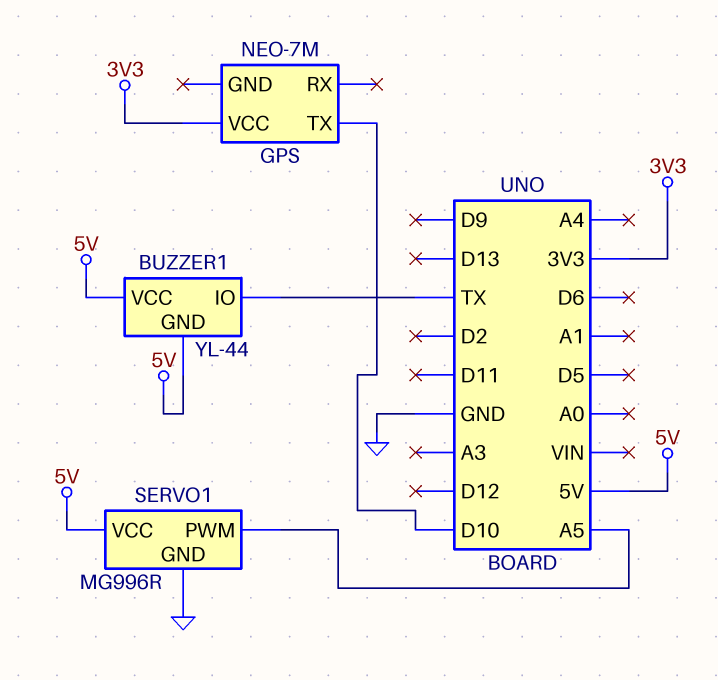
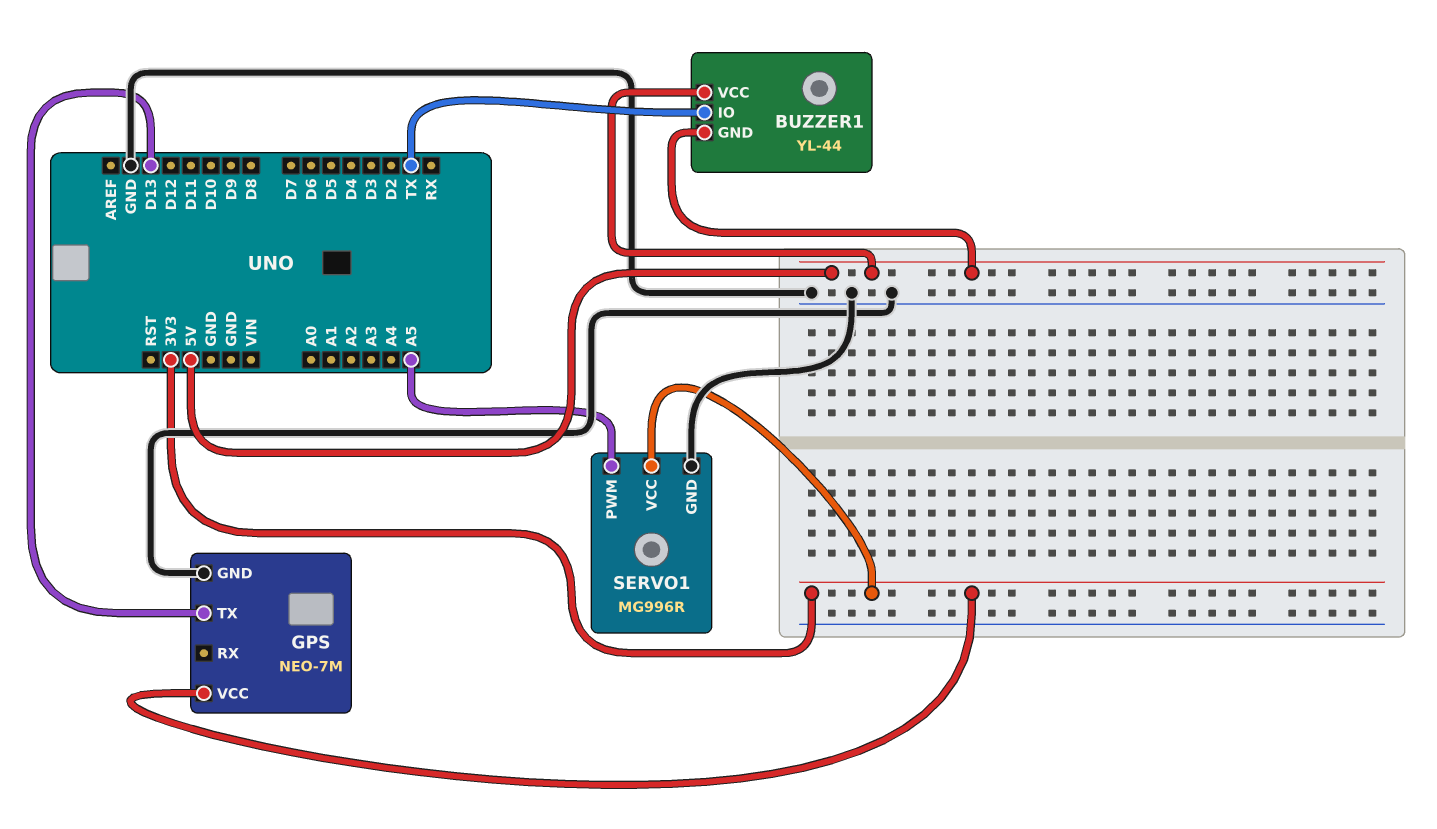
GPS pin GND: none -> GND
GPS pin TX: D10 -> D13
SERVO1 pin VCC: 5V -> 3V3

